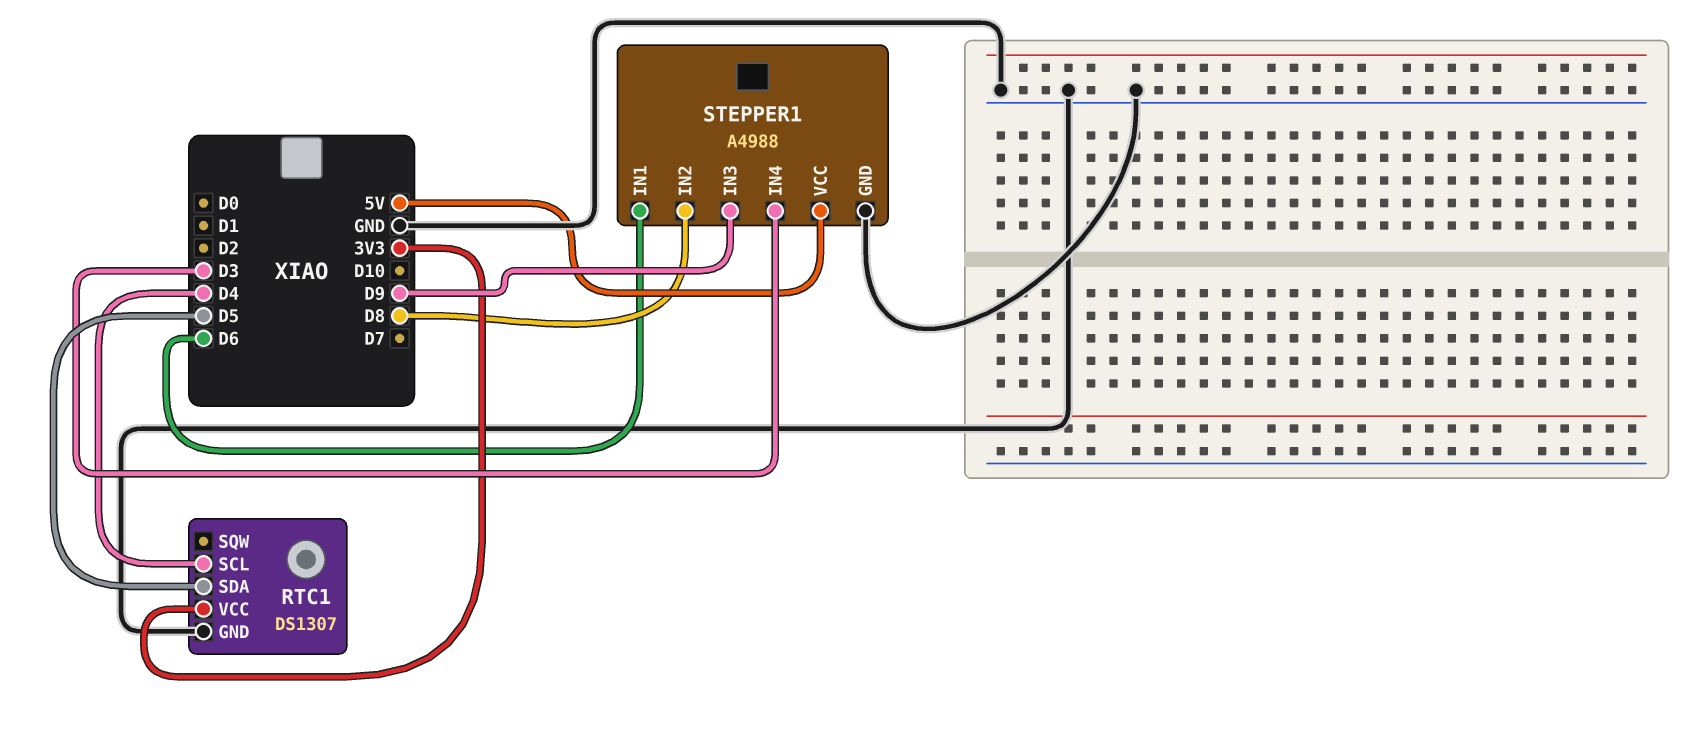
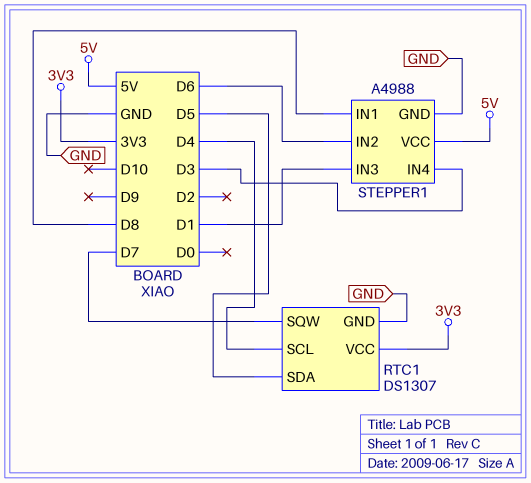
RTC1 pin SQW: none -> D7
STEPPER1 pin IN1: D6 -> D8
STEPPER1 pin IN2: D8 -> D6
STEPPER1 pin IN3: D9 -> D1

